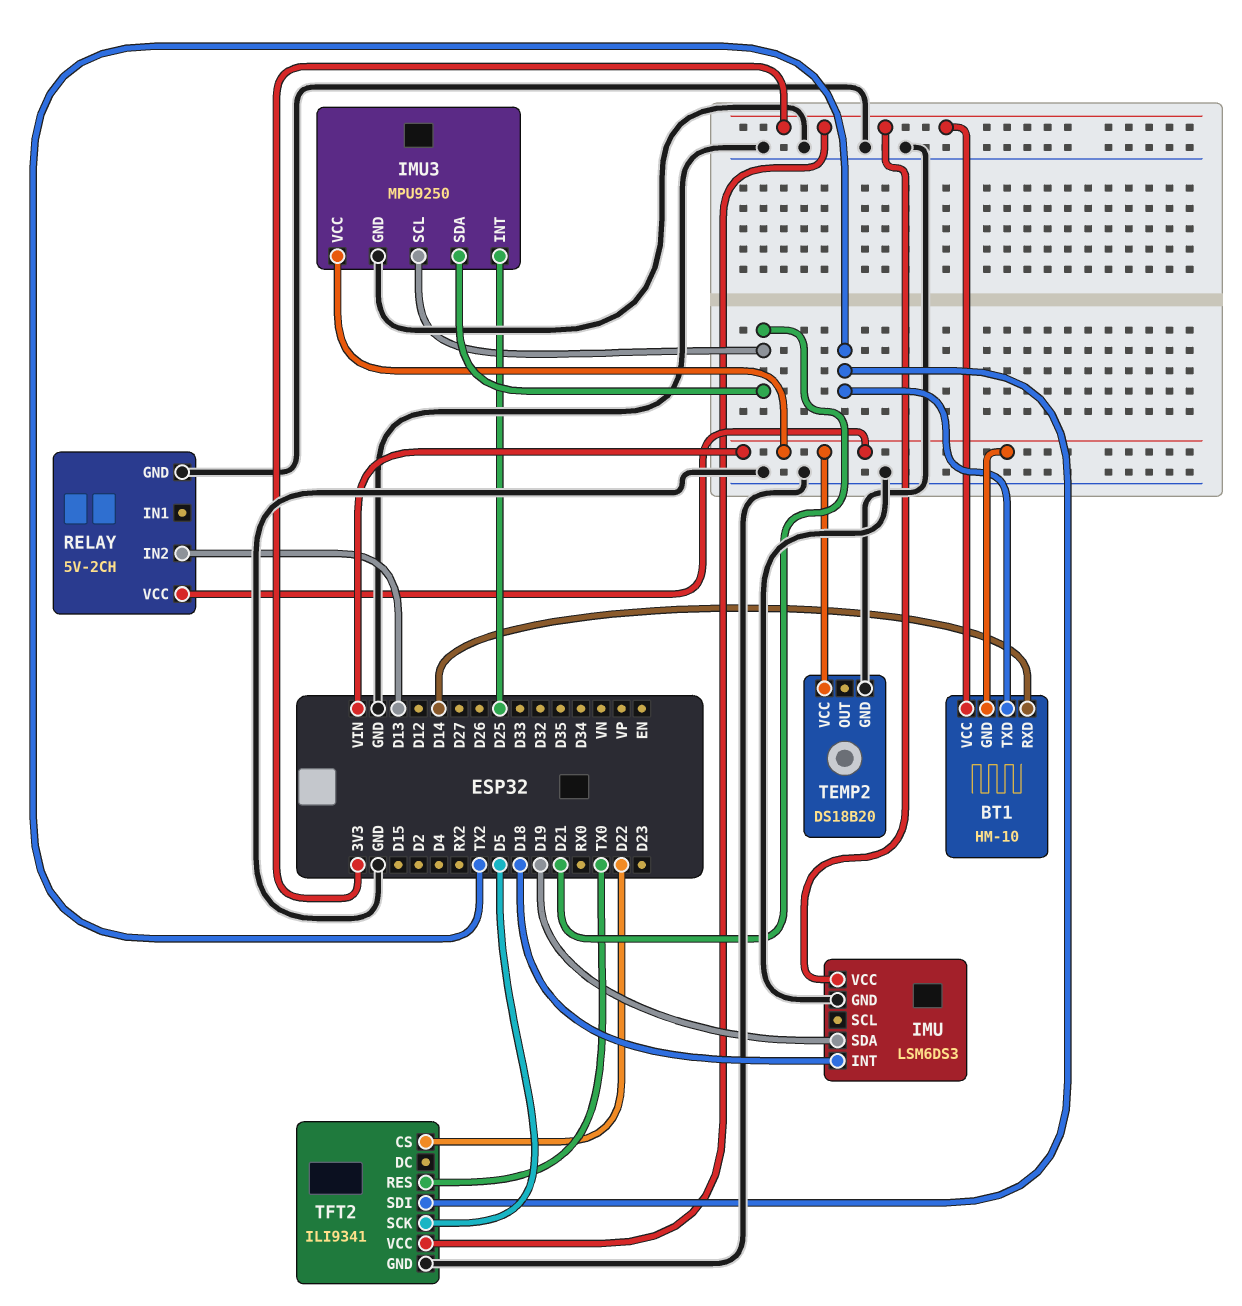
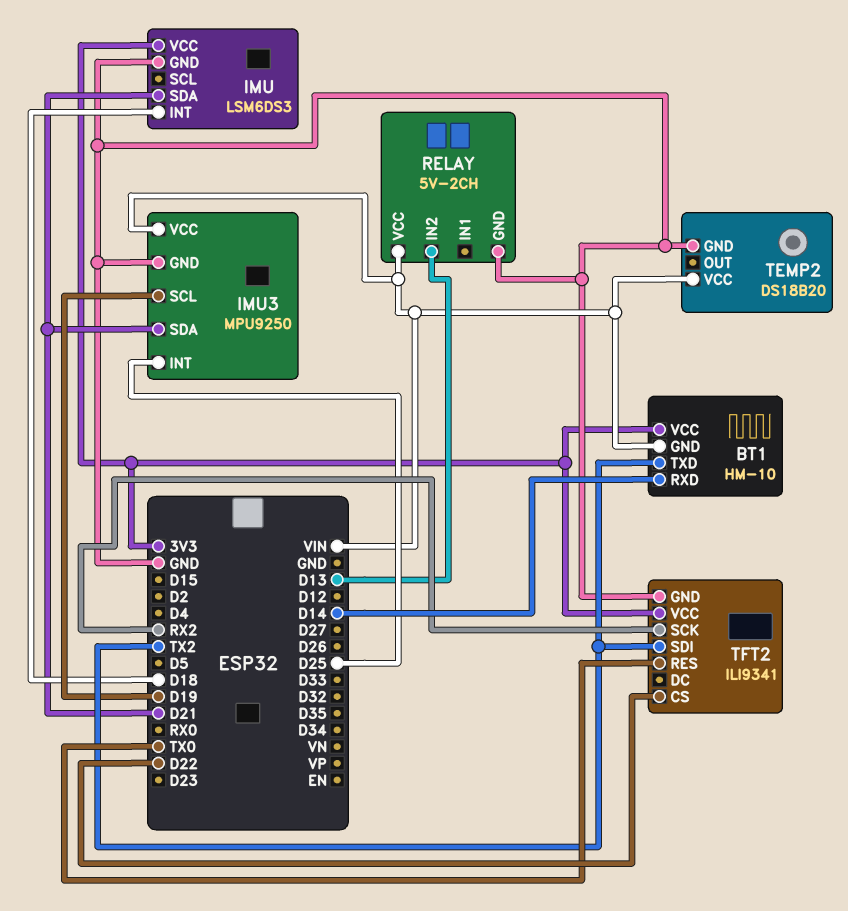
IMU pin SDA: D19 -> D21
IMU3 pin SCL: D21 -> D19
TFT2 pin SCK: D5 -> RX2

